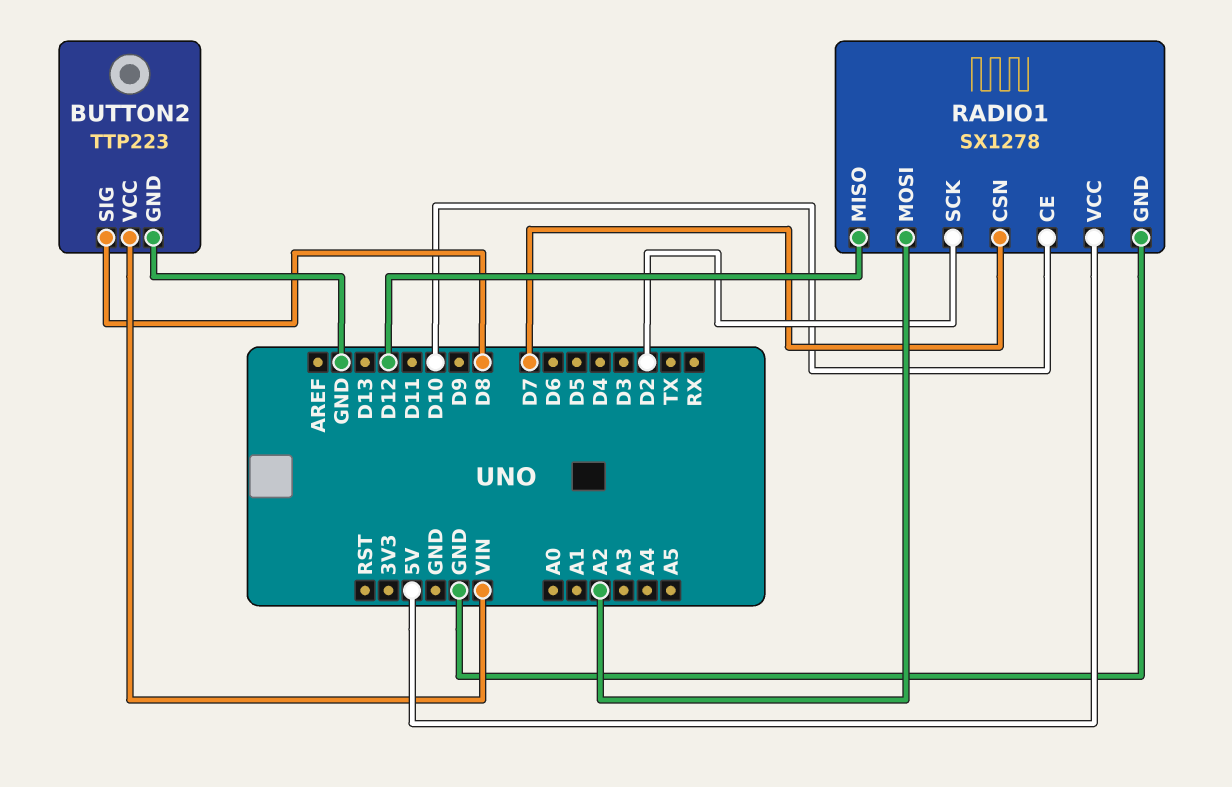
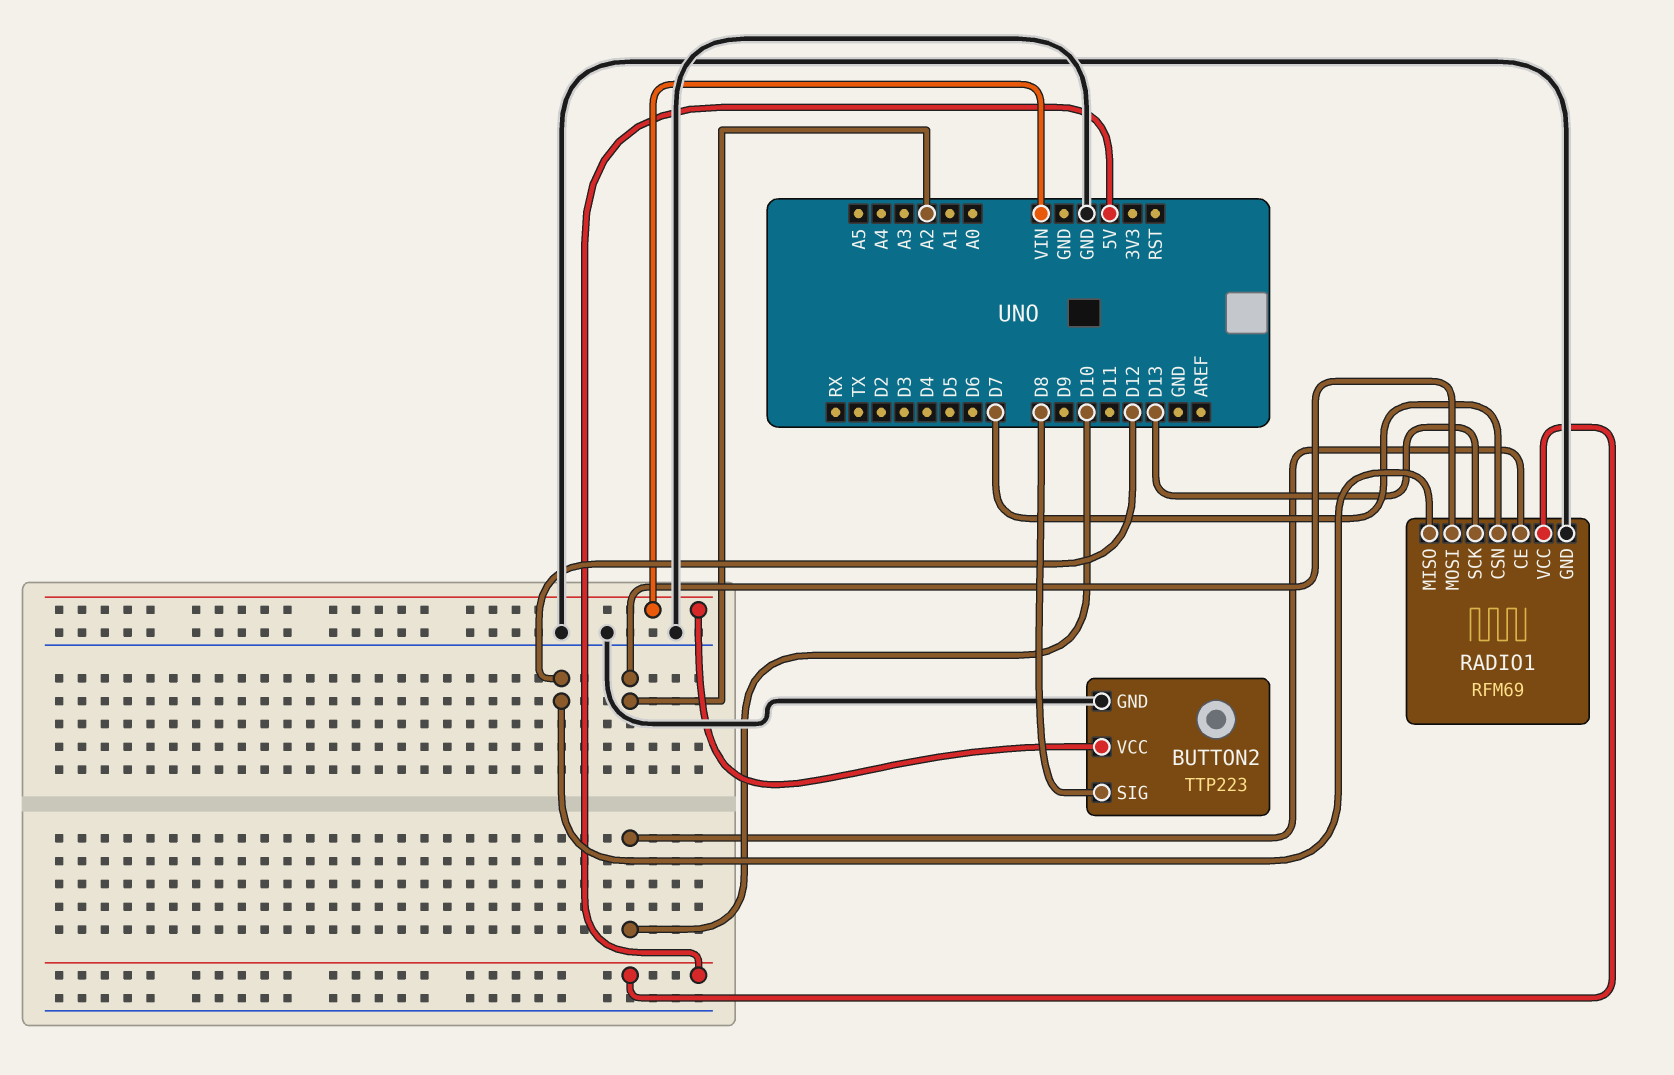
RADIO1: SX1278 -> RFM69
RADIO1 pin SCK: D2 -> D13

